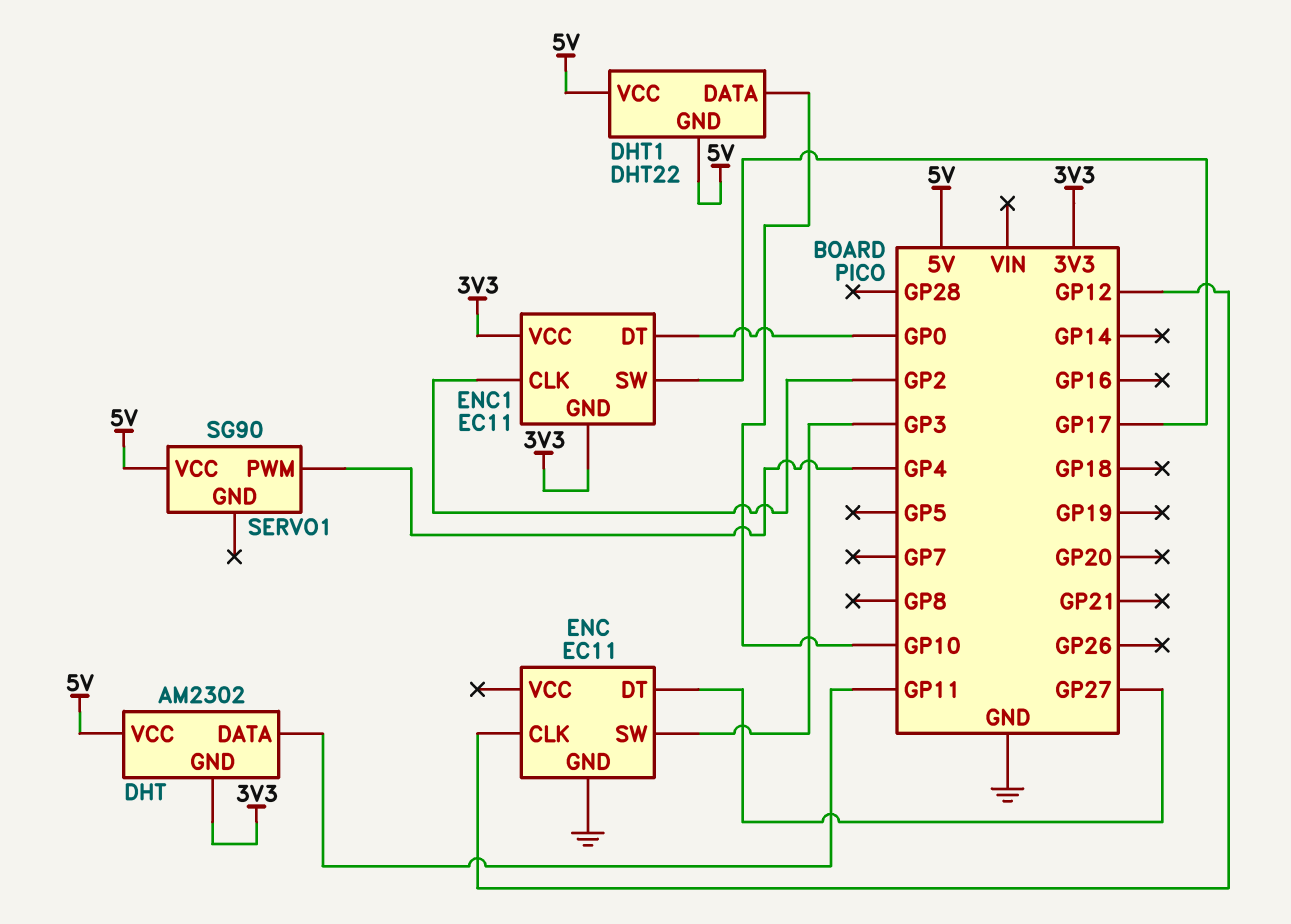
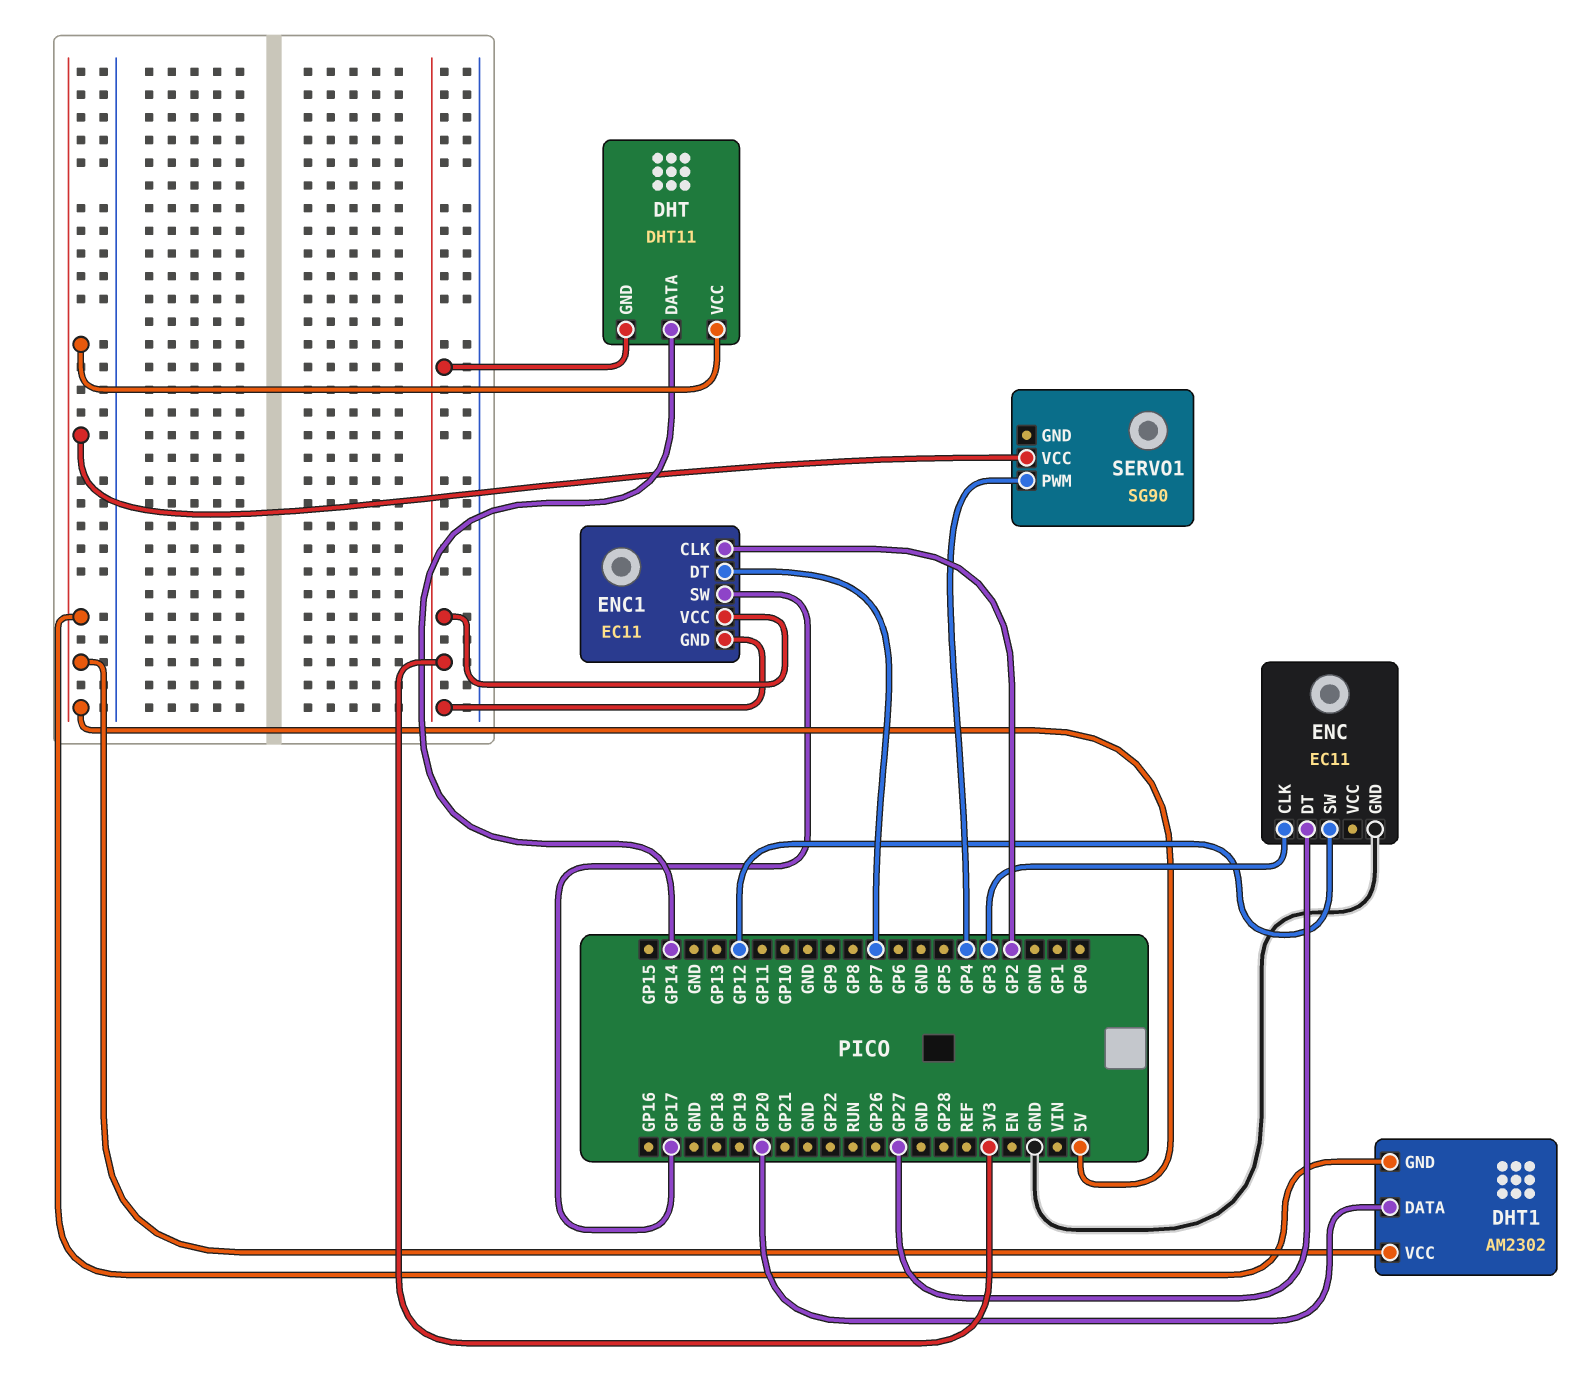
DHT: AM2302 -> DHT11
DHT pin DATA: GP11 -> GP14
DHT1: DHT22 -> AM2302
DHT1 pin DATA: GP10 -> GP20
ENC pin CLK: GP12 -> GP3
ENC pin SW: GP3 -> GP12
ENC1 pin DT: GP0 -> GP7

